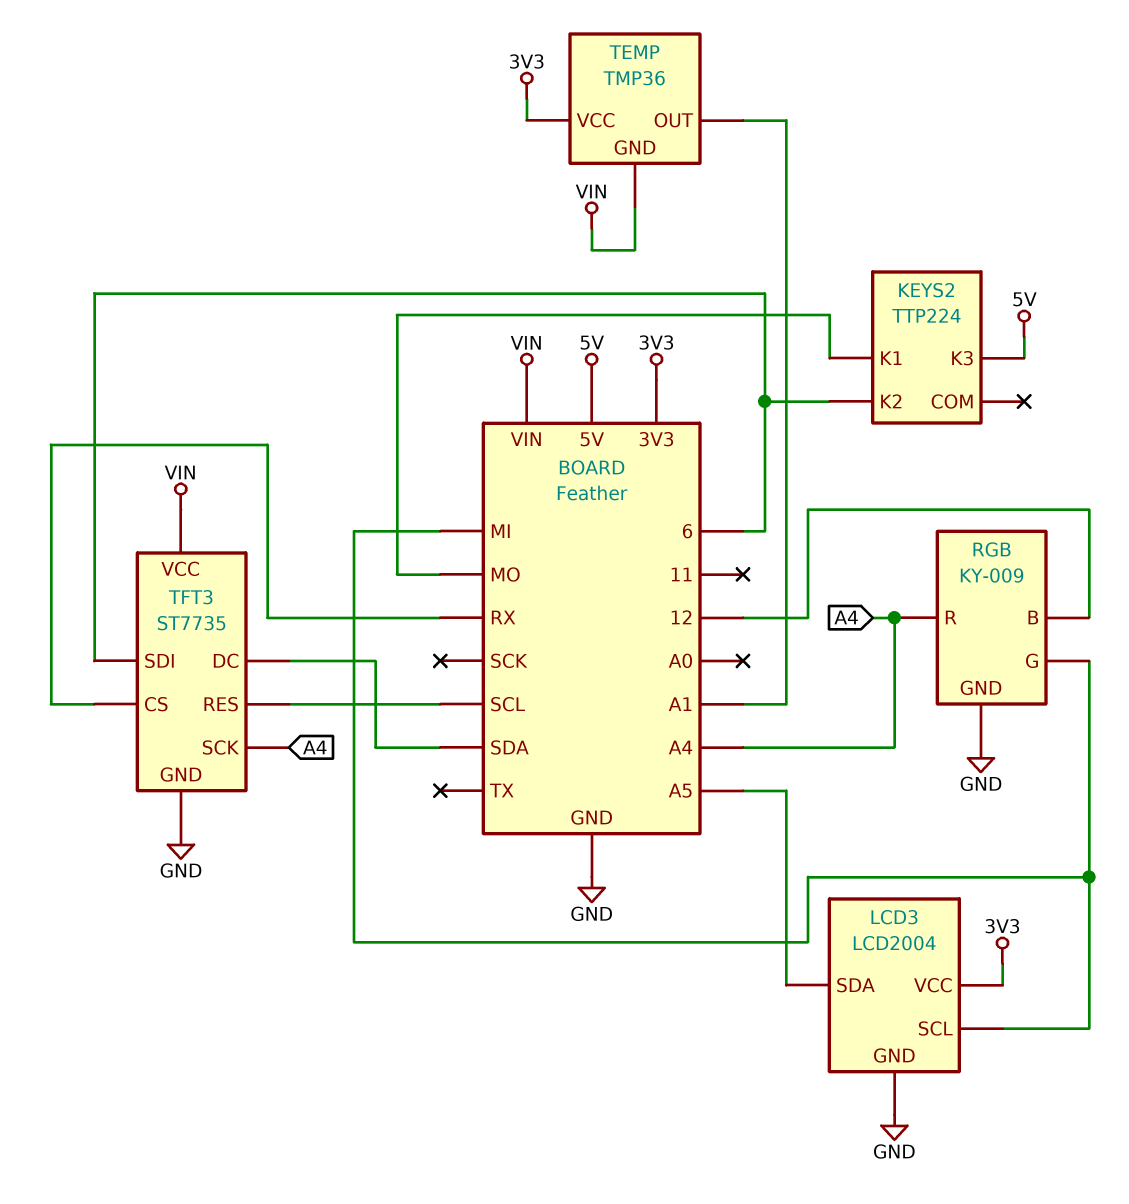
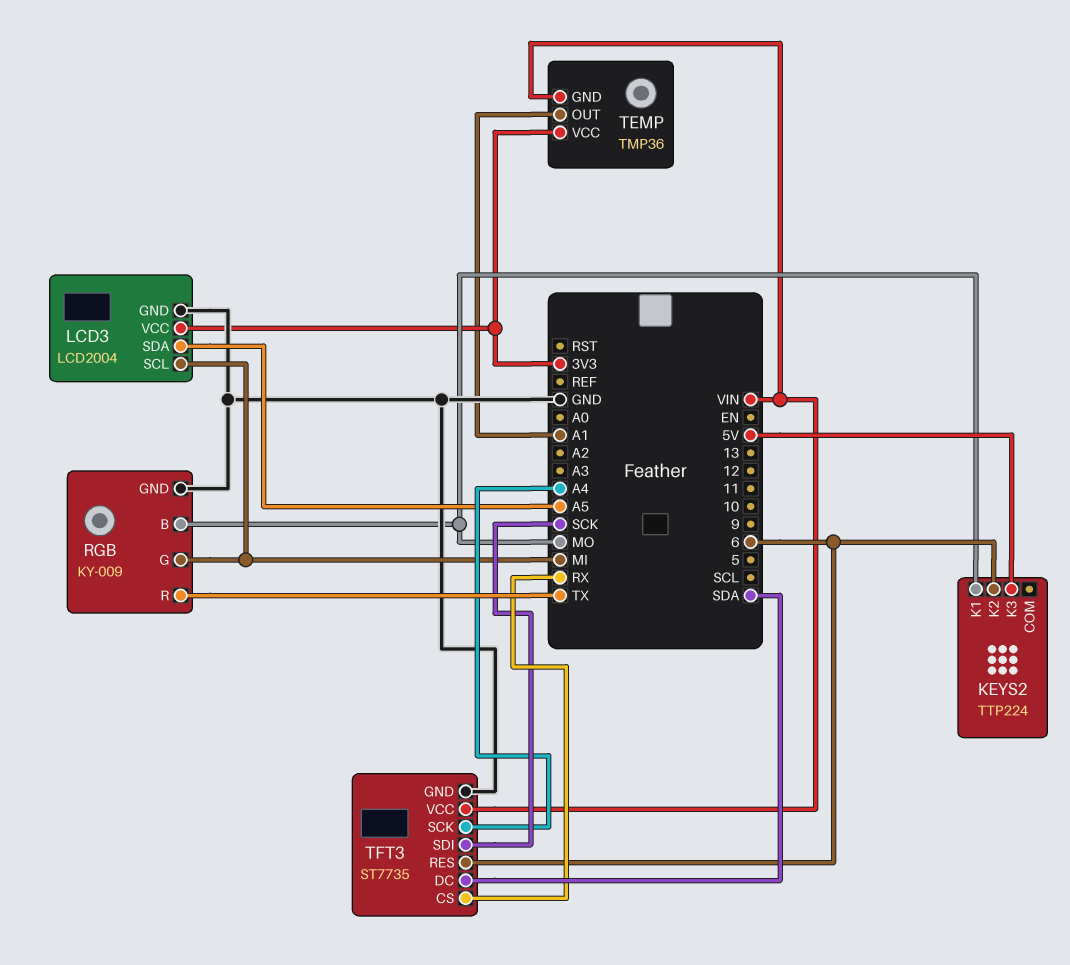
RGB pin B: 12 -> MO
RGB pin R: A4 -> TX
TFT3 pin RES: SCL -> 6
TFT3 pin SDI: 6 -> SCK

